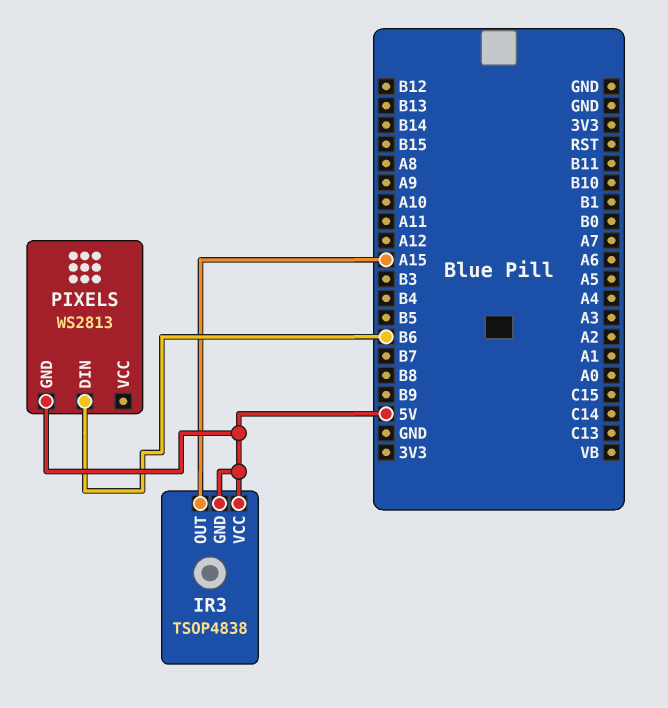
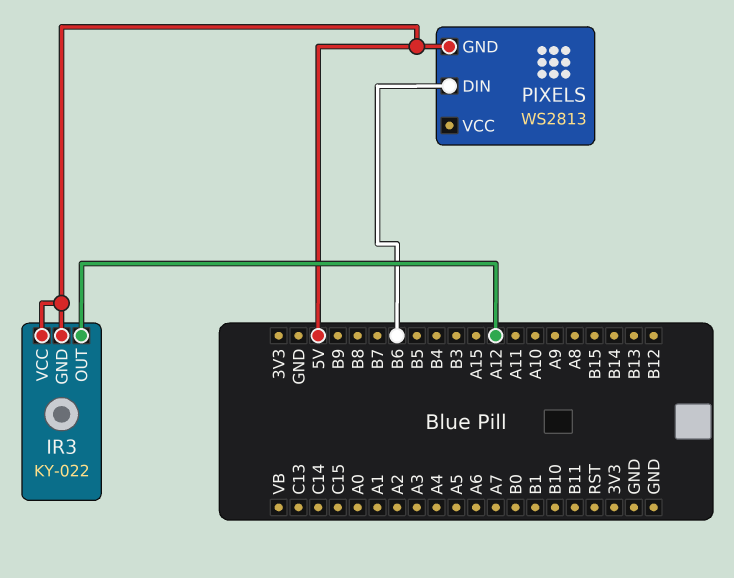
IR3: TSOP4838 -> KY-022
IR3 pin OUT: A15 -> A12

